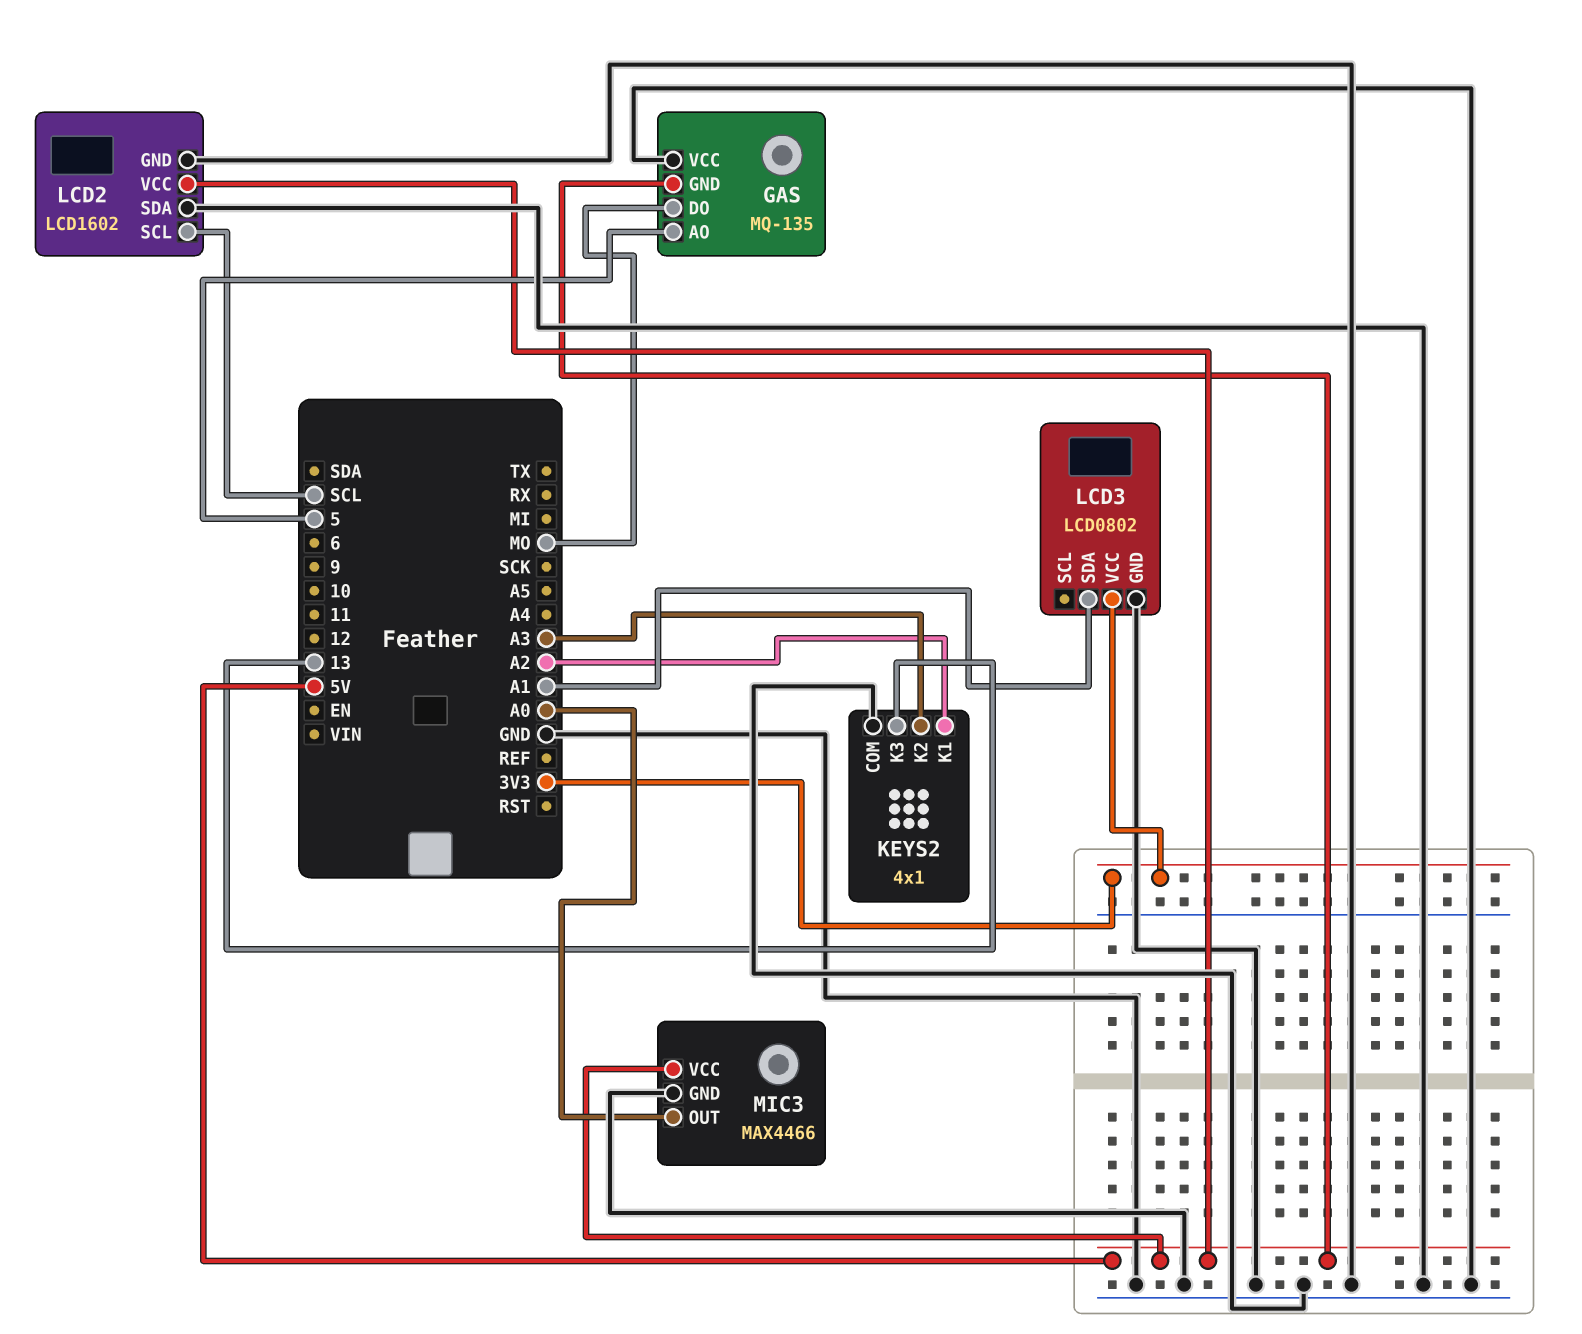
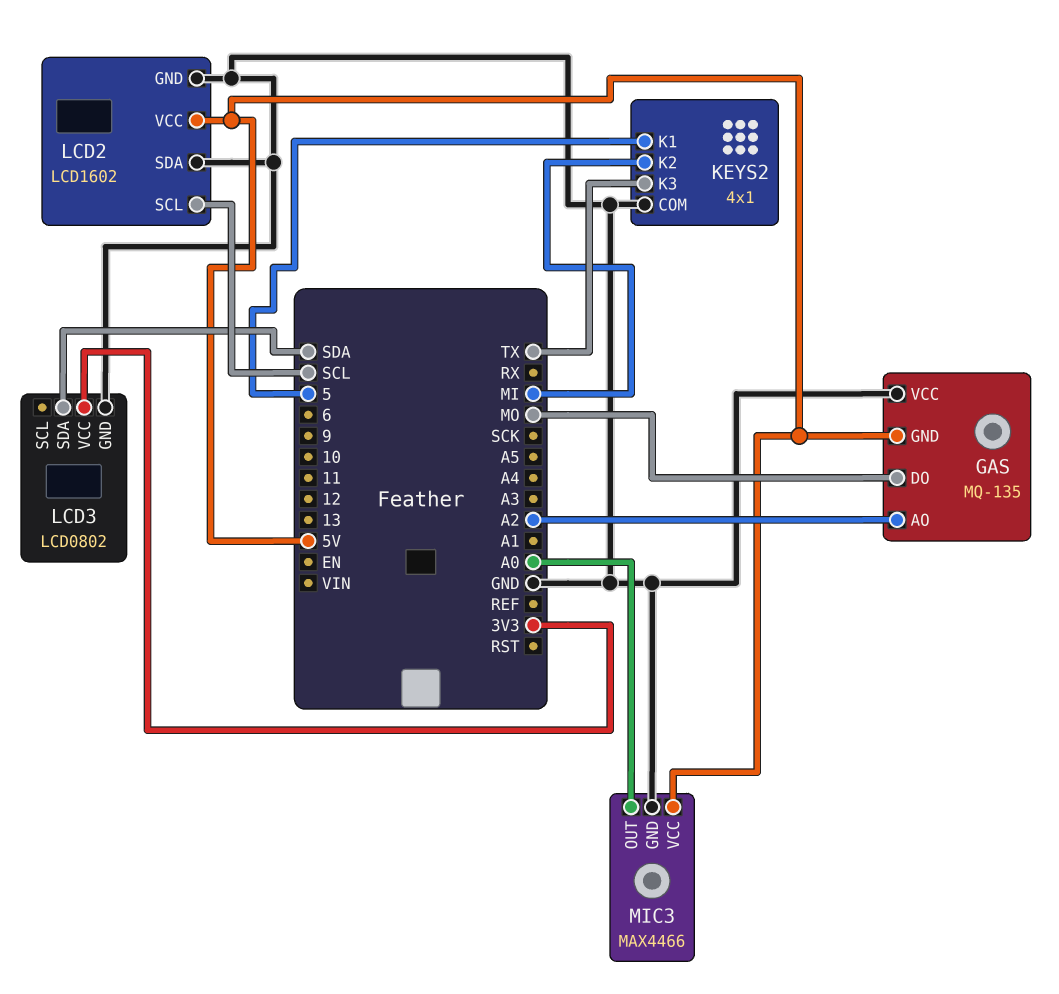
GAS pin AO: 5 -> A2
KEYS2 pin K1: A2 -> 5
KEYS2 pin K2: A3 -> MI
KEYS2 pin K3: 13 -> TX
LCD3 pin SDA: A1 -> SDA

